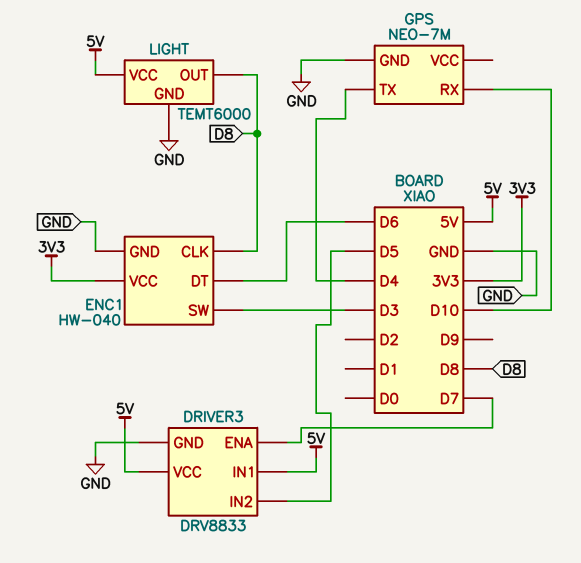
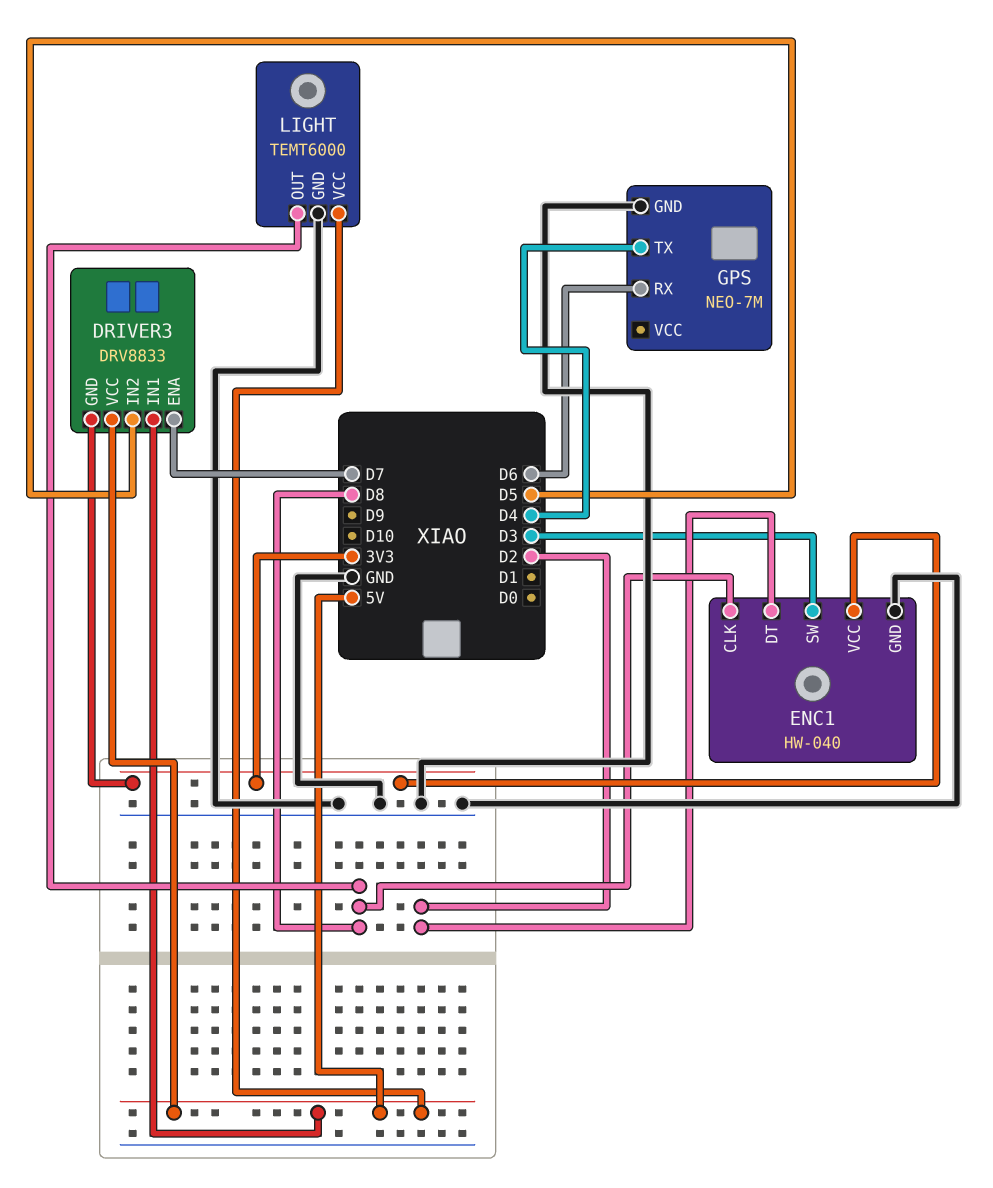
DRIVER3 pin GND: GND -> 3V3
ENC1 pin DT: D6 -> D2
GPS pin RX: D10 -> D6

